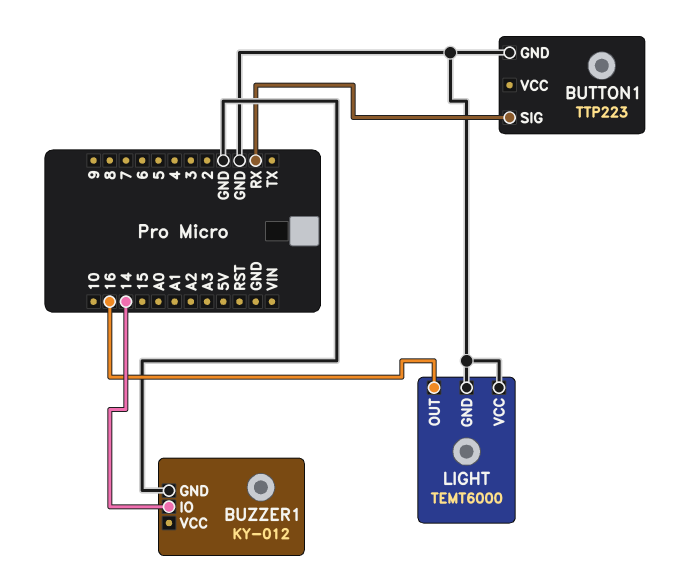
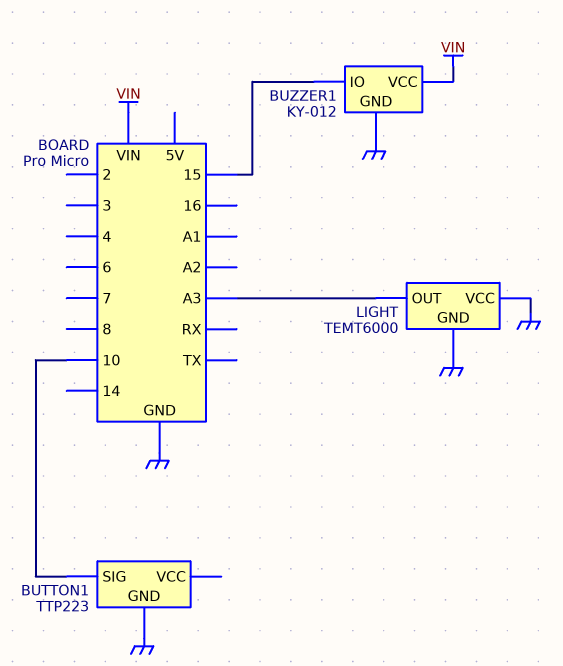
BUTTON1 pin SIG: RX -> 10
BUZZER1 pin IO: 14 -> 15
BUZZER1 pin VCC: none -> VIN
LIGHT pin OUT: 16 -> A3

